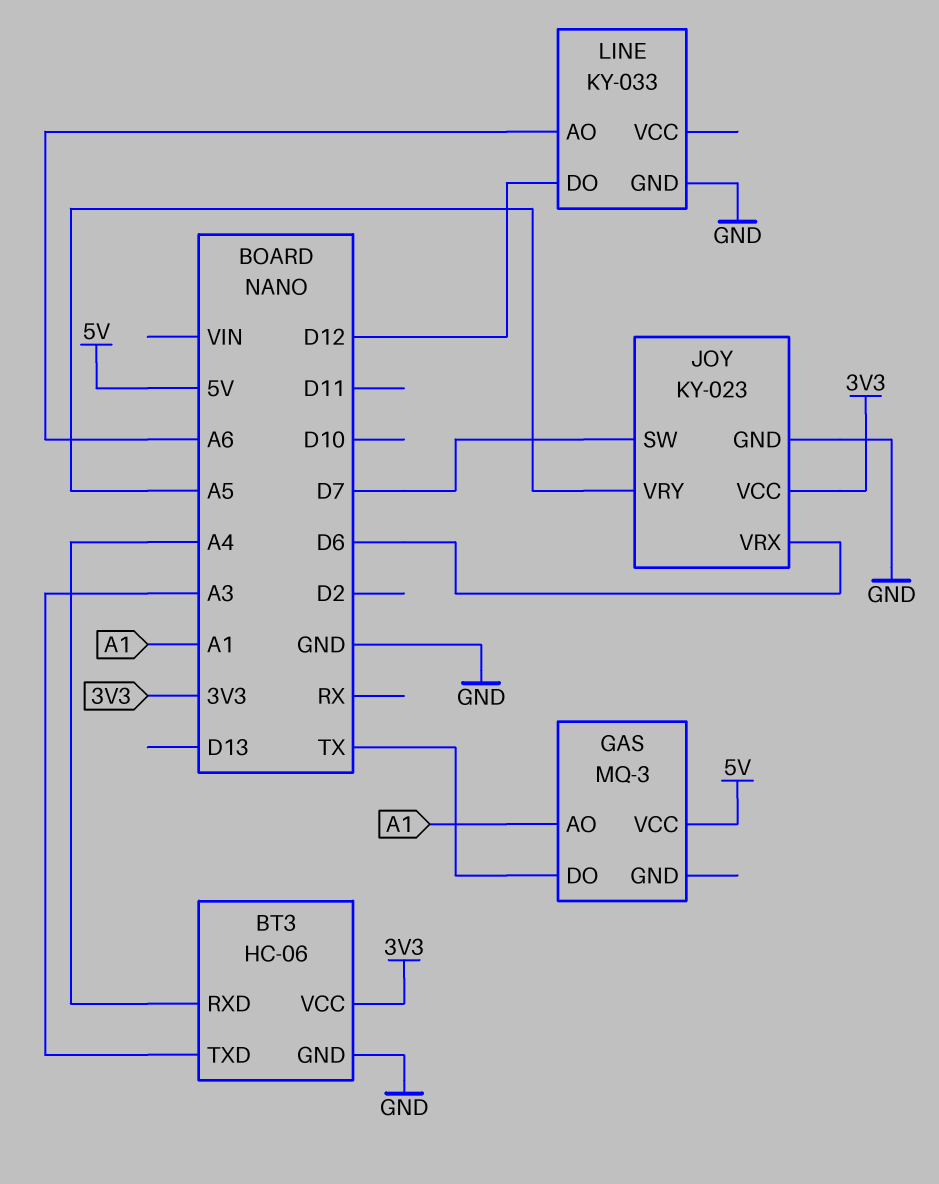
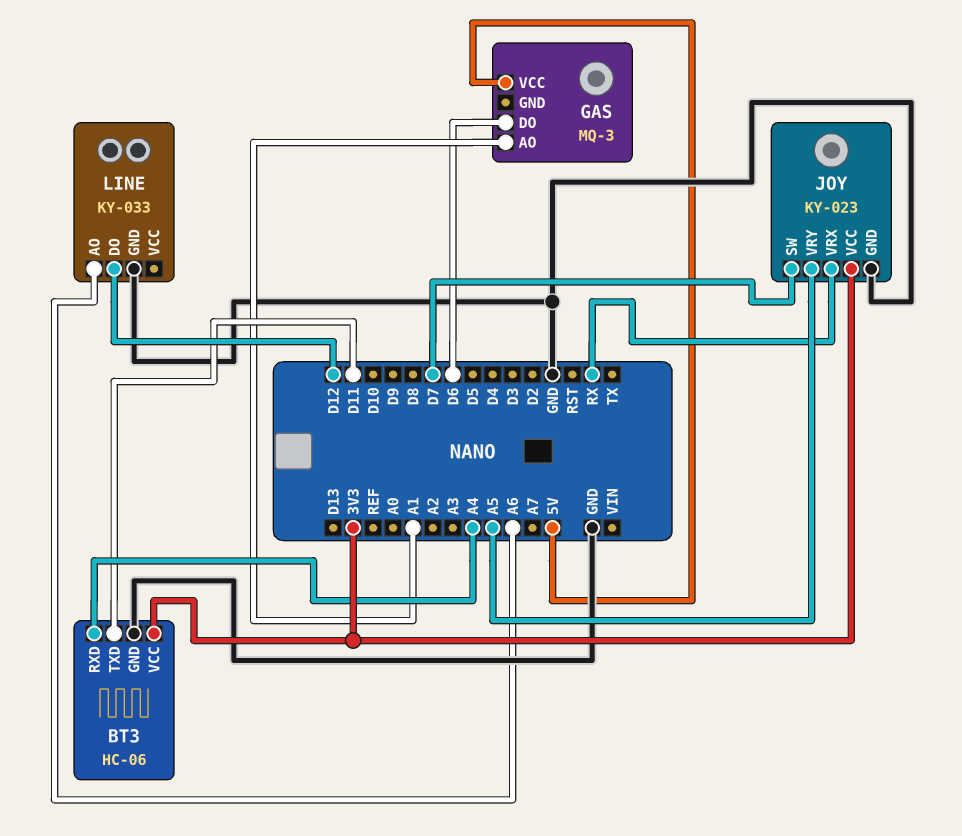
BT3 pin TXD: A3 -> D11
GAS pin DO: TX -> D6
JOY pin VRX: D6 -> RX

